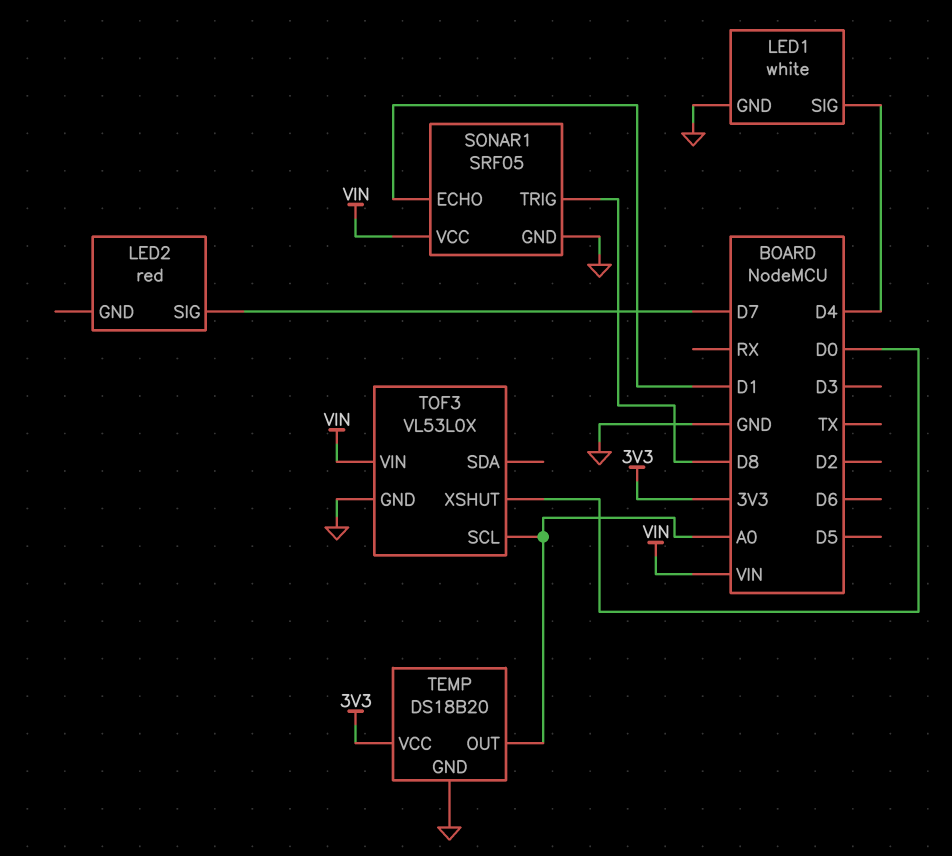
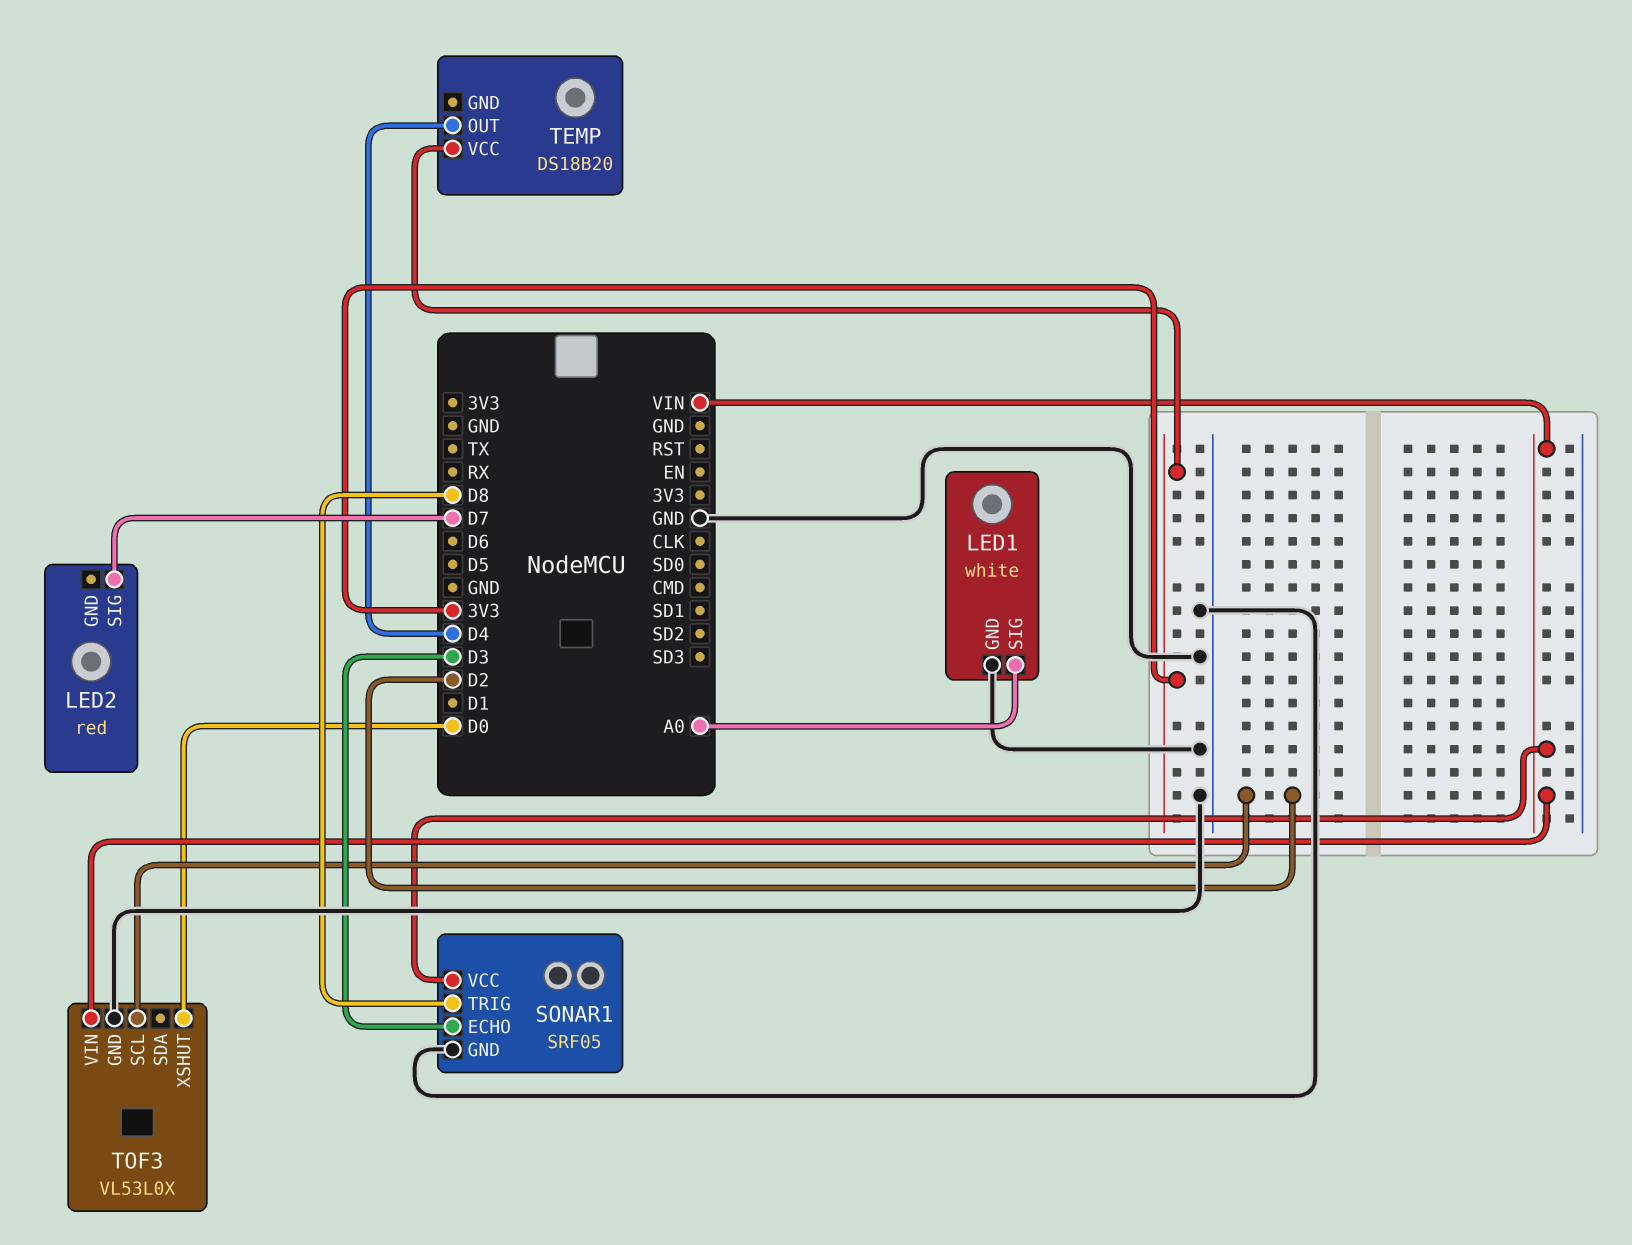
LED1 pin SIG: D4 -> A0
SONAR1 pin ECHO: D1 -> D3
TEMP pin GND: GND -> none
TEMP pin OUT: A0 -> D4
TOF3 pin SCL: A0 -> D2

